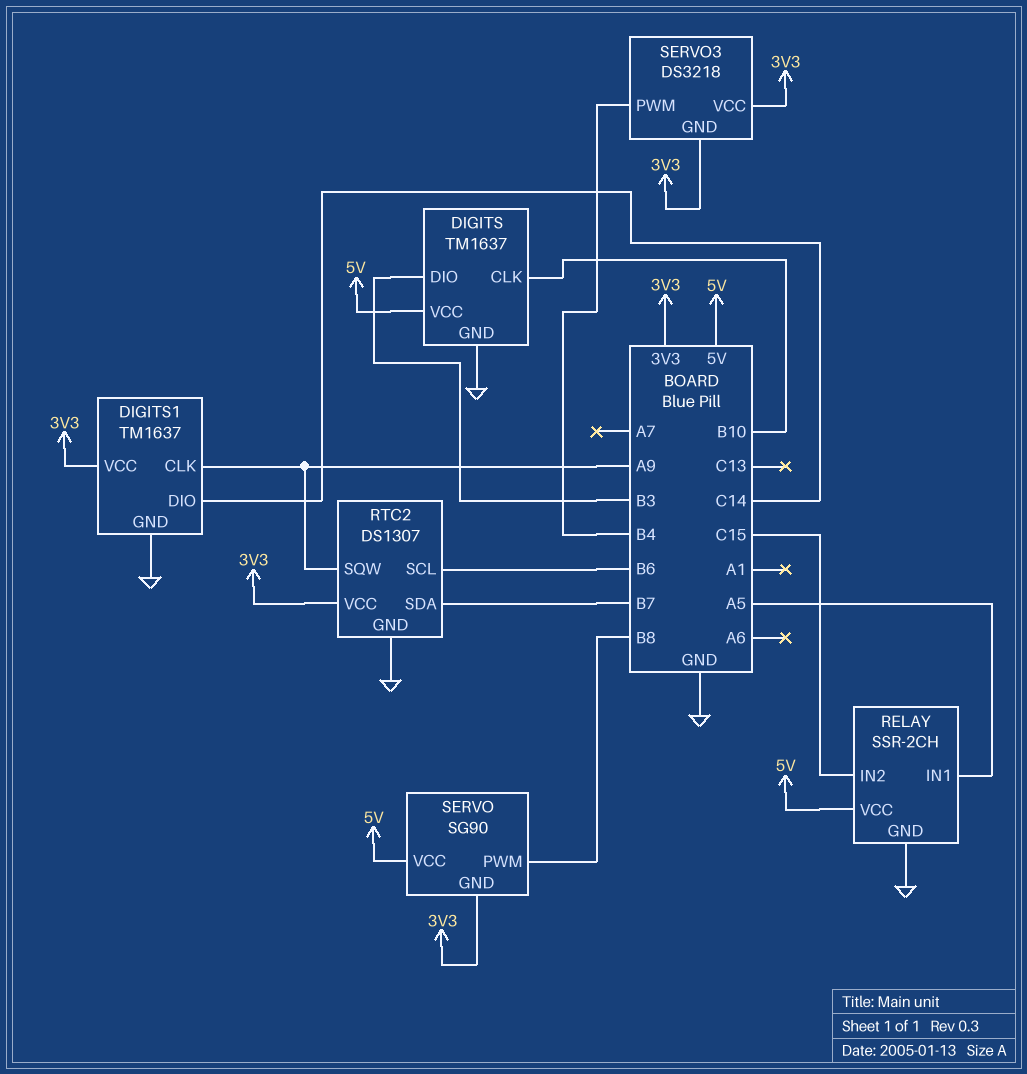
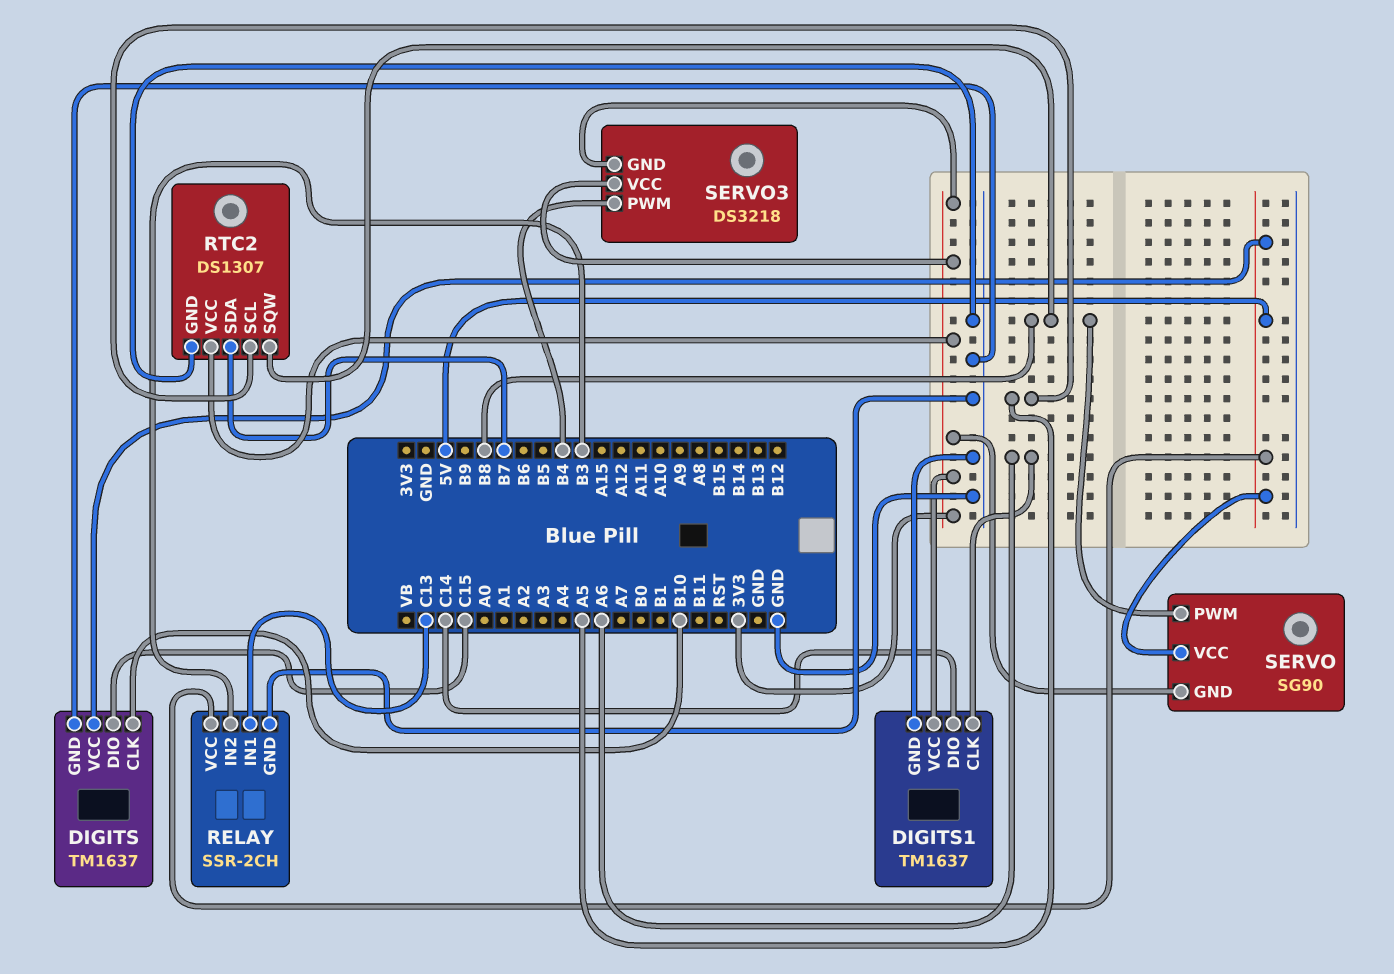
DIGITS pin DIO: B3 -> C15
DIGITS1 pin CLK: A9 -> A6
RELAY pin IN1: A5 -> C13
RELAY pin IN2: C15 -> B3
RTC2 pin SCL: B6 -> A5
RTC2 pin SQW: A9 -> B8

